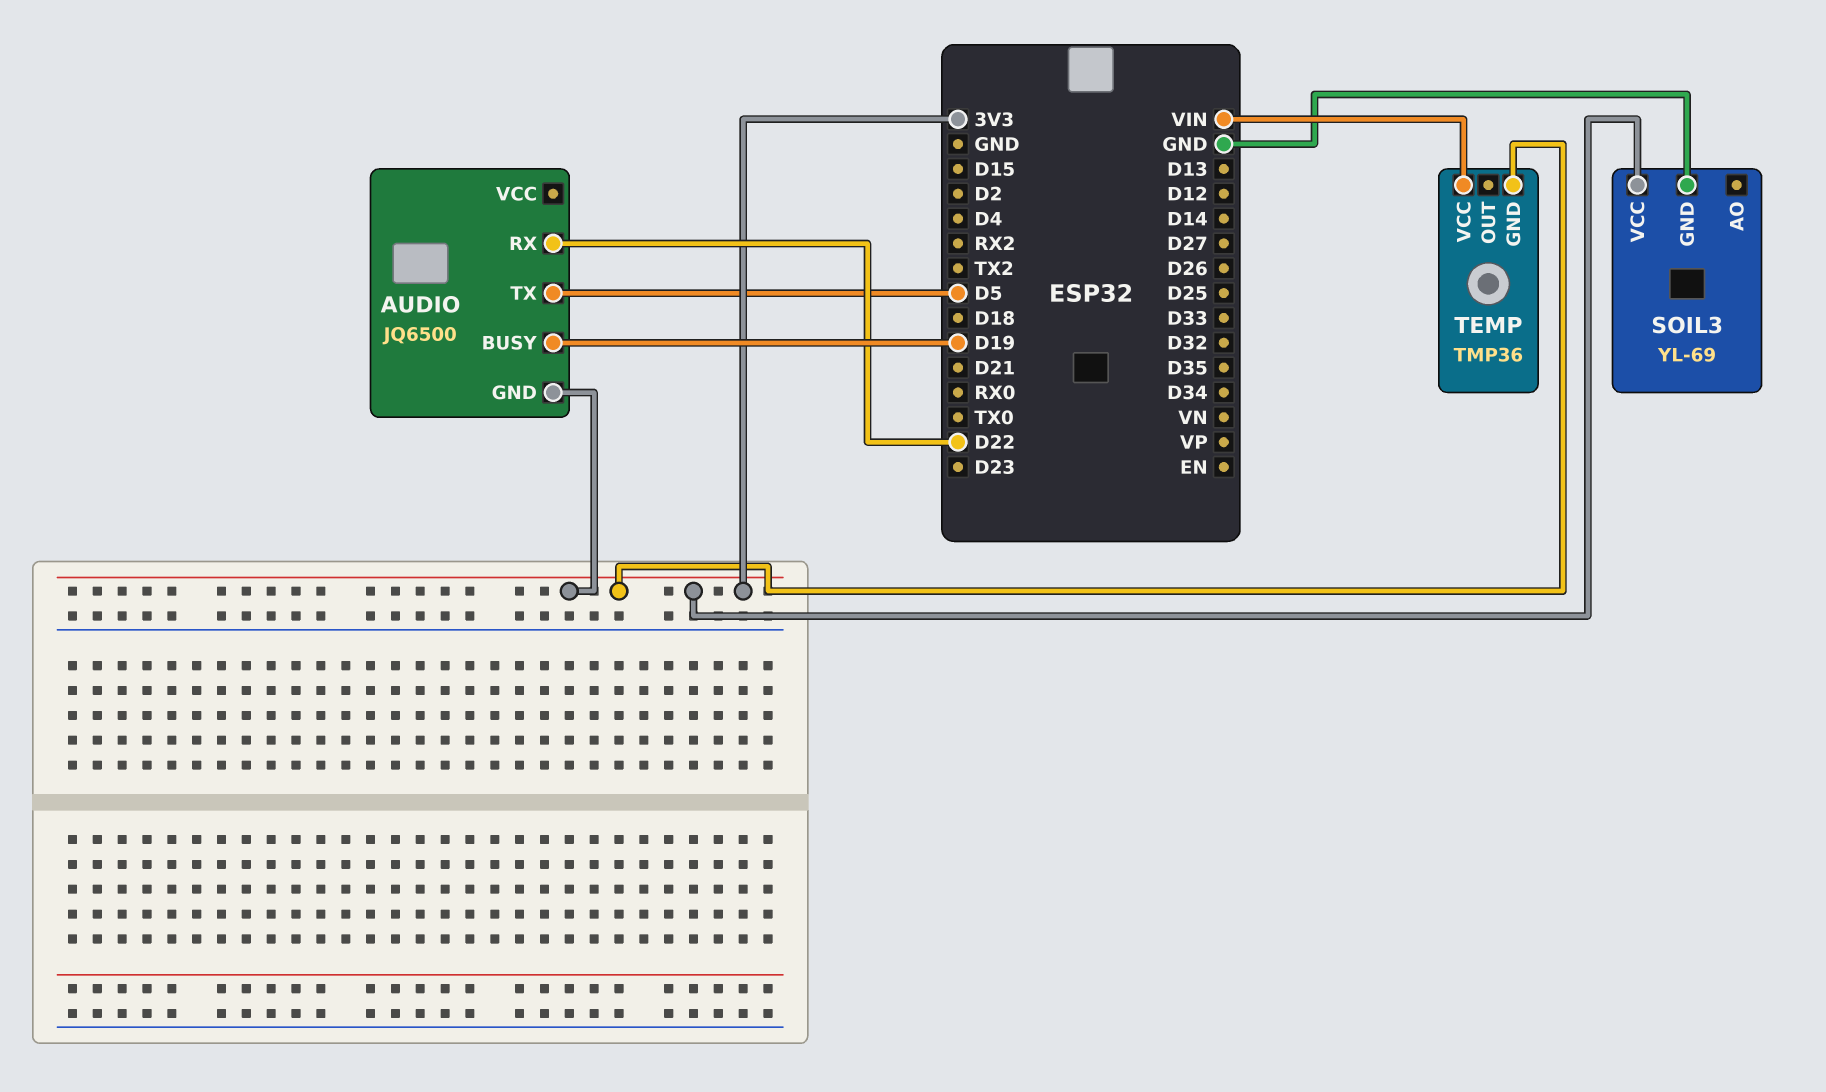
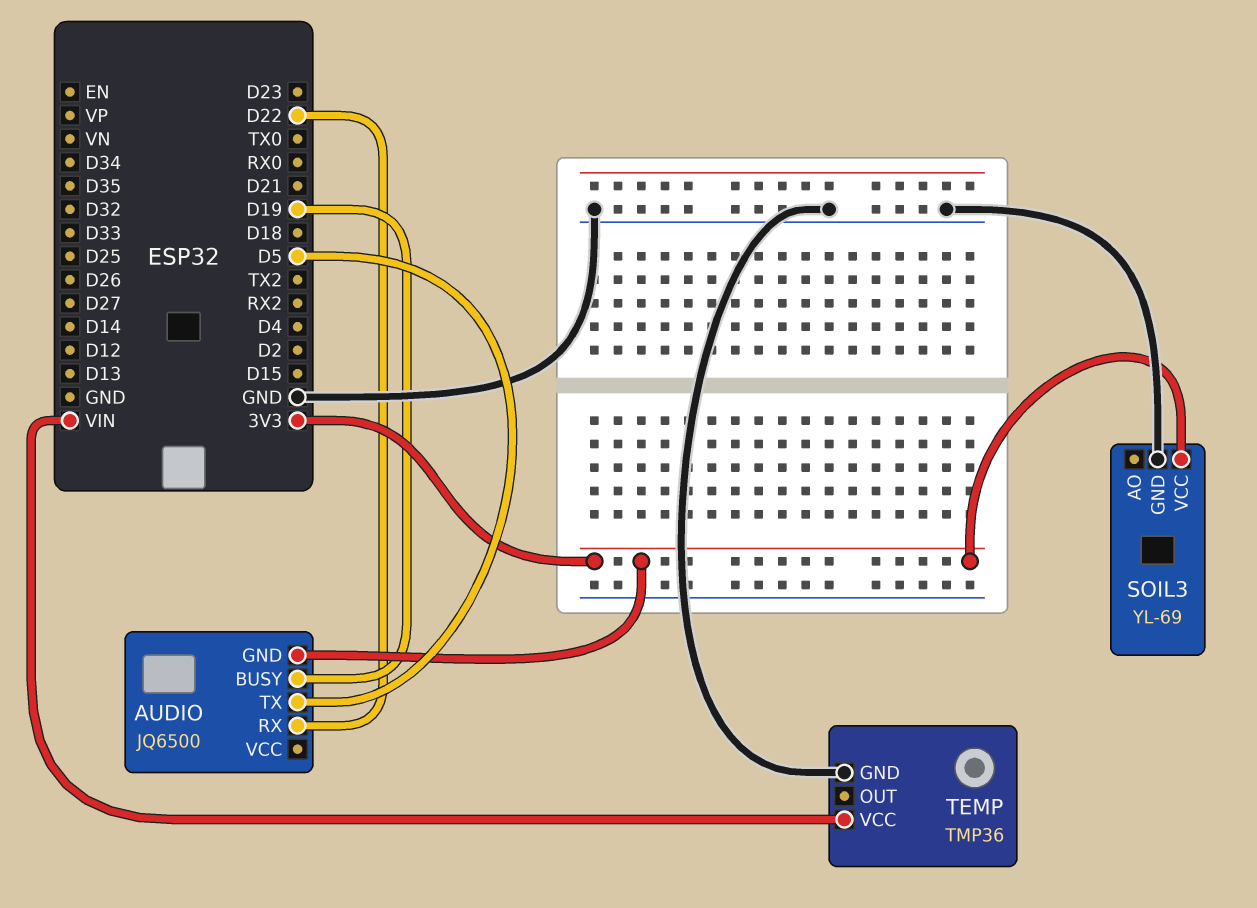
TEMP pin GND: 3V3 -> GND

